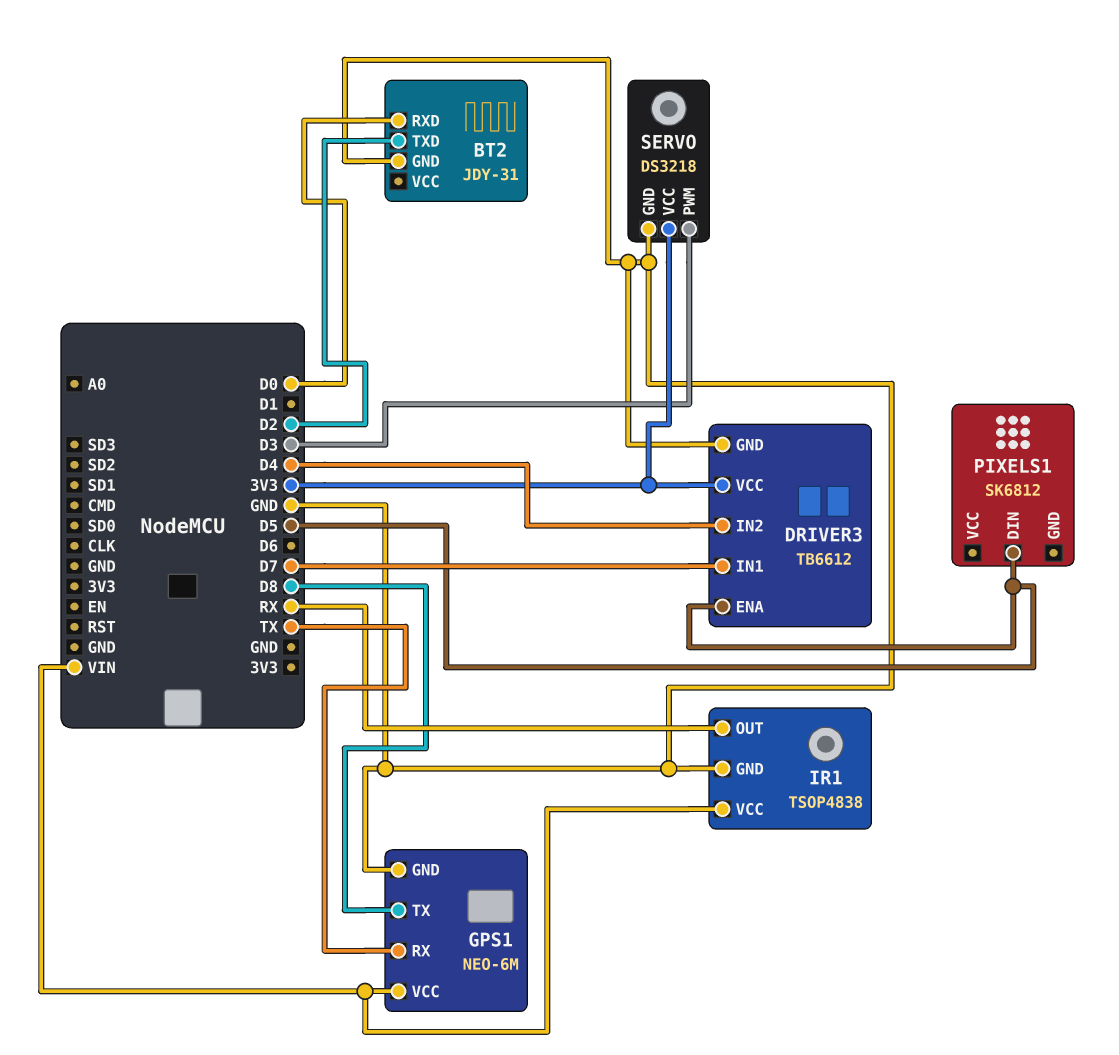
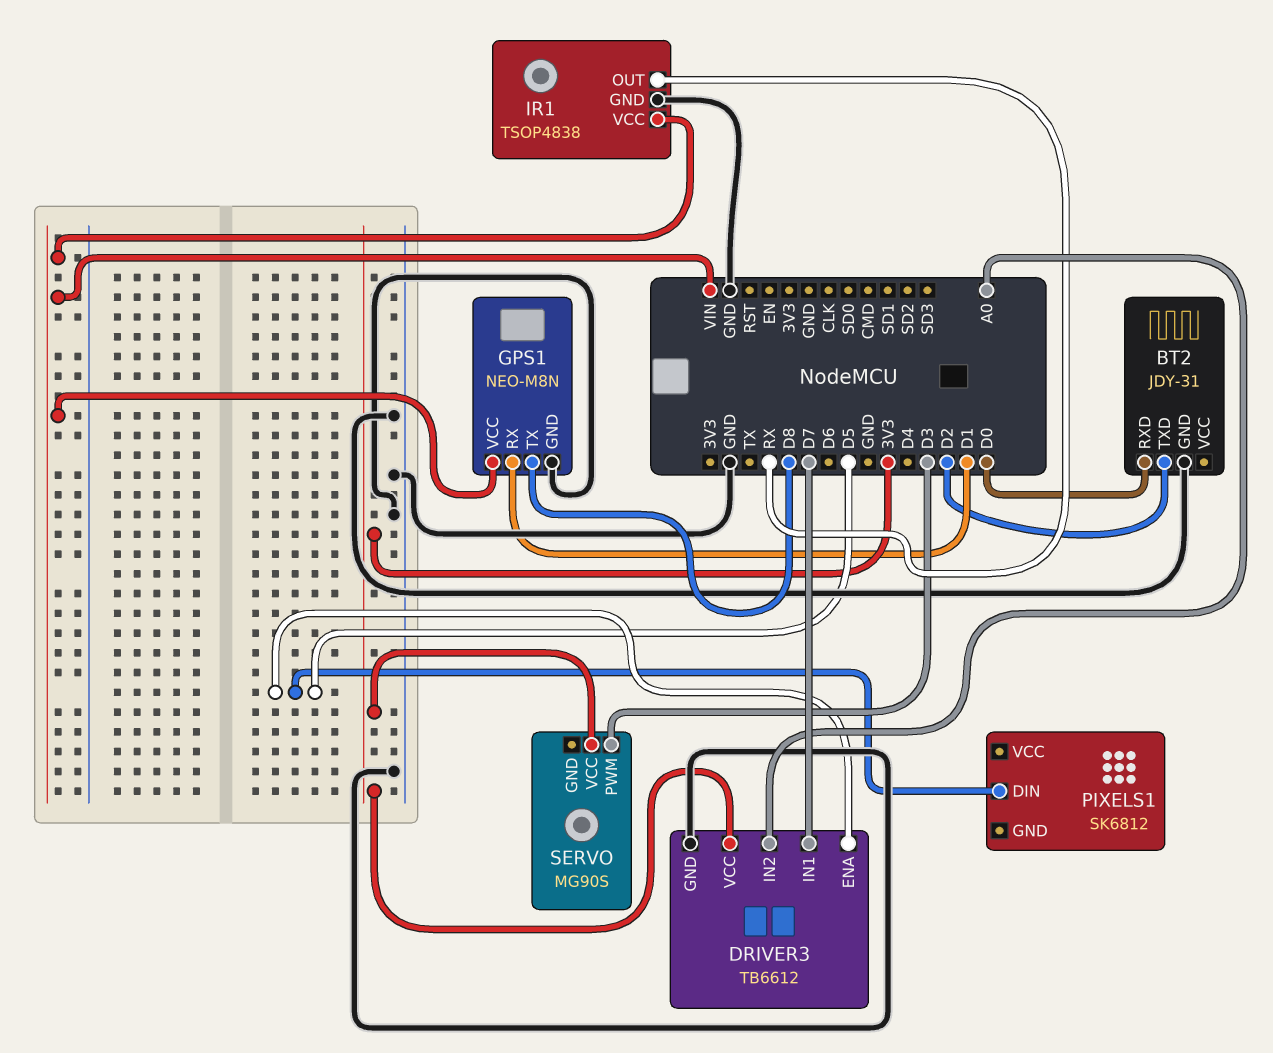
DRIVER3 pin IN2: D4 -> A0
GPS1: NEO-6M -> NEO-M8N
GPS1 pin RX: TX -> D1
SERVO: DS3218 -> MG90S
SERVO pin GND: GND -> none

